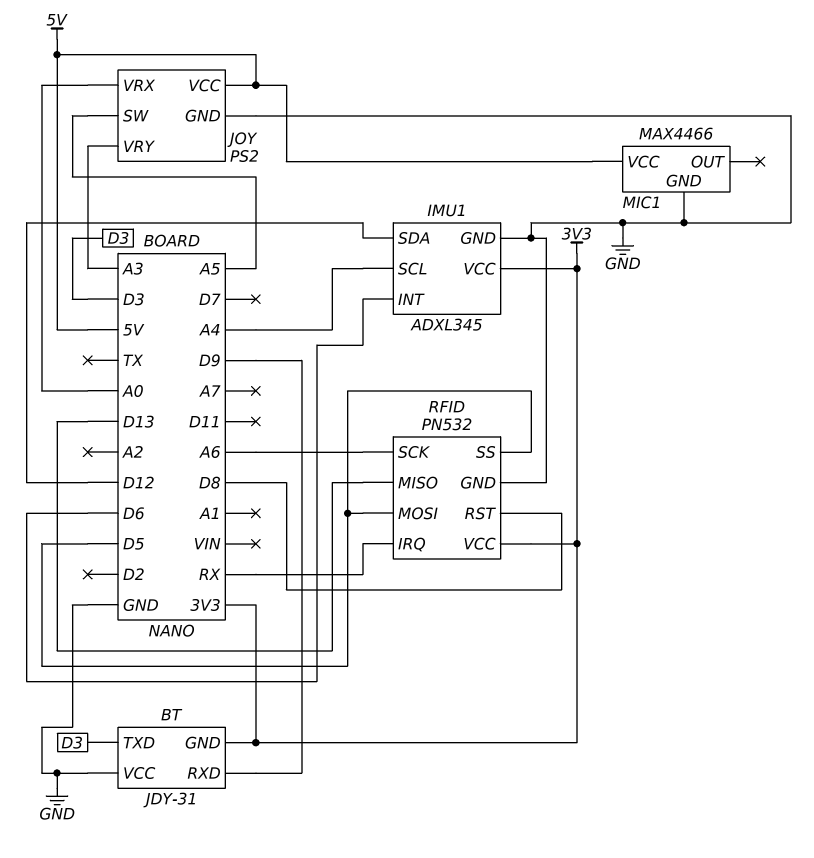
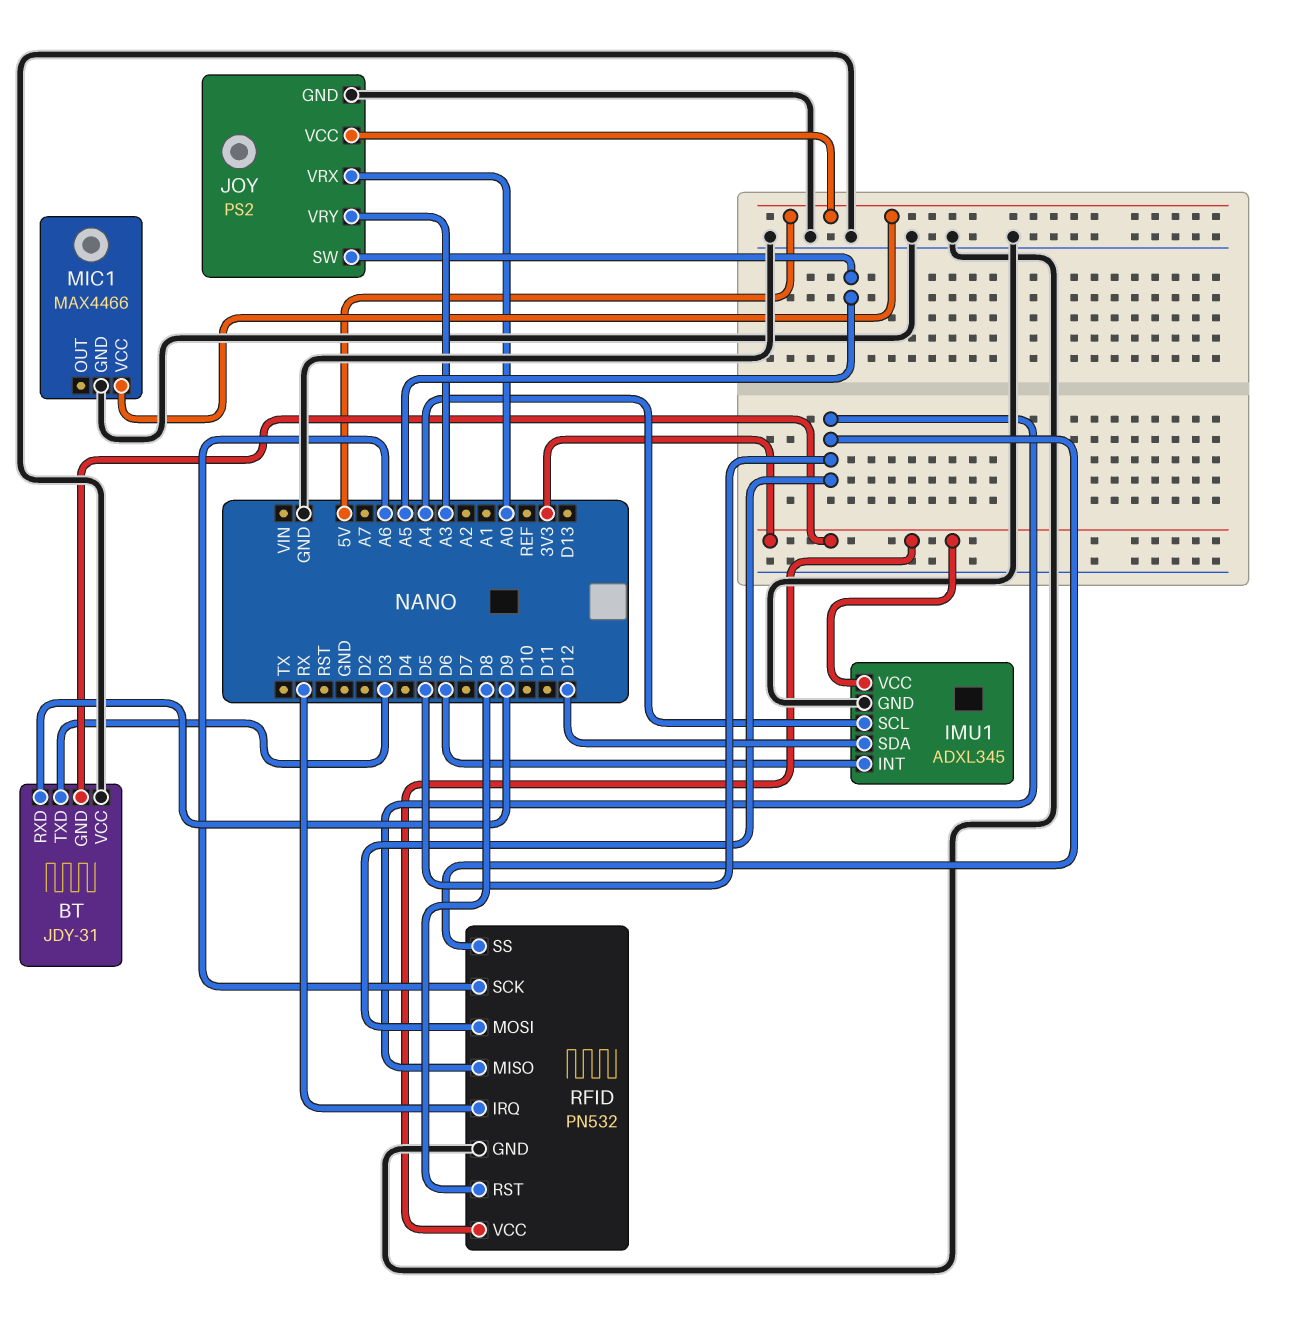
RFID pin MISO: D13 -> D5

